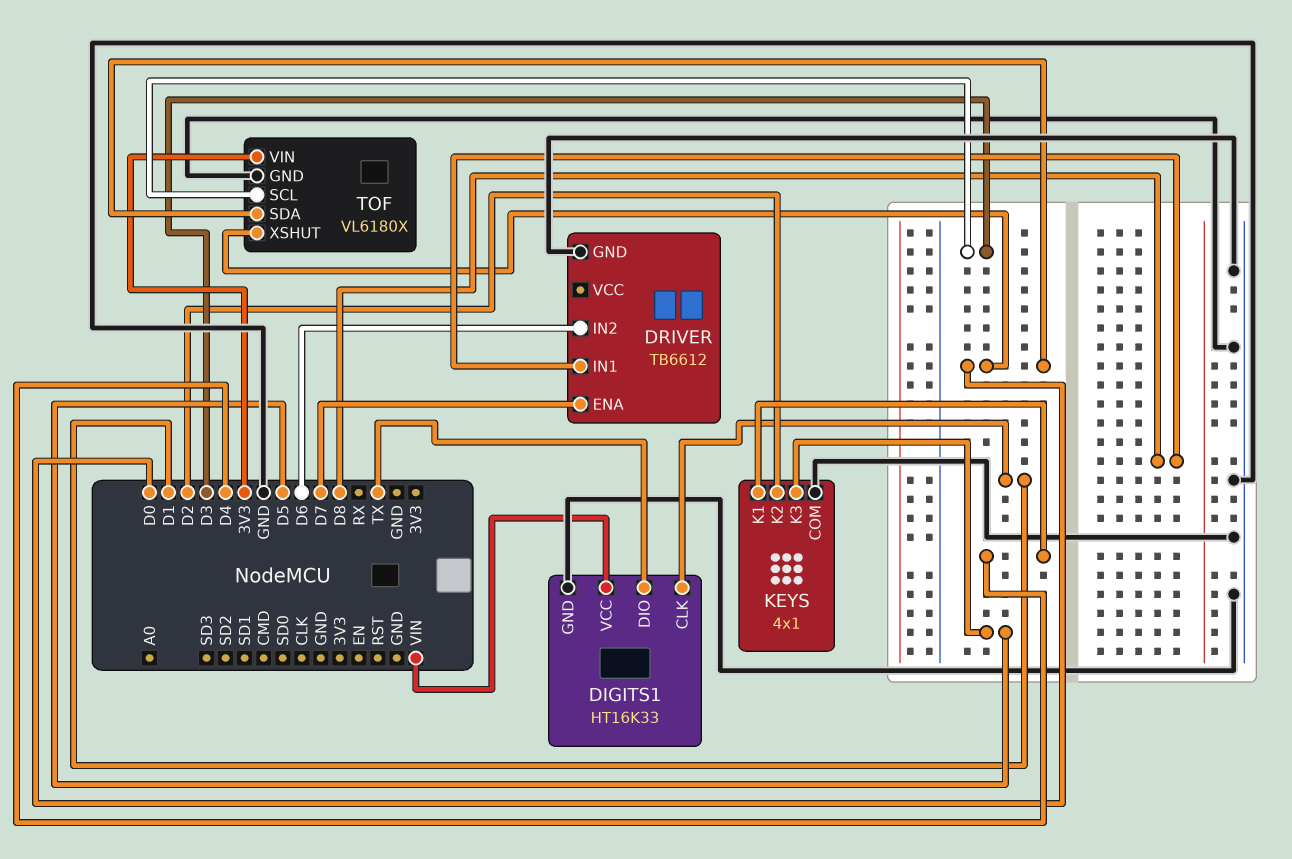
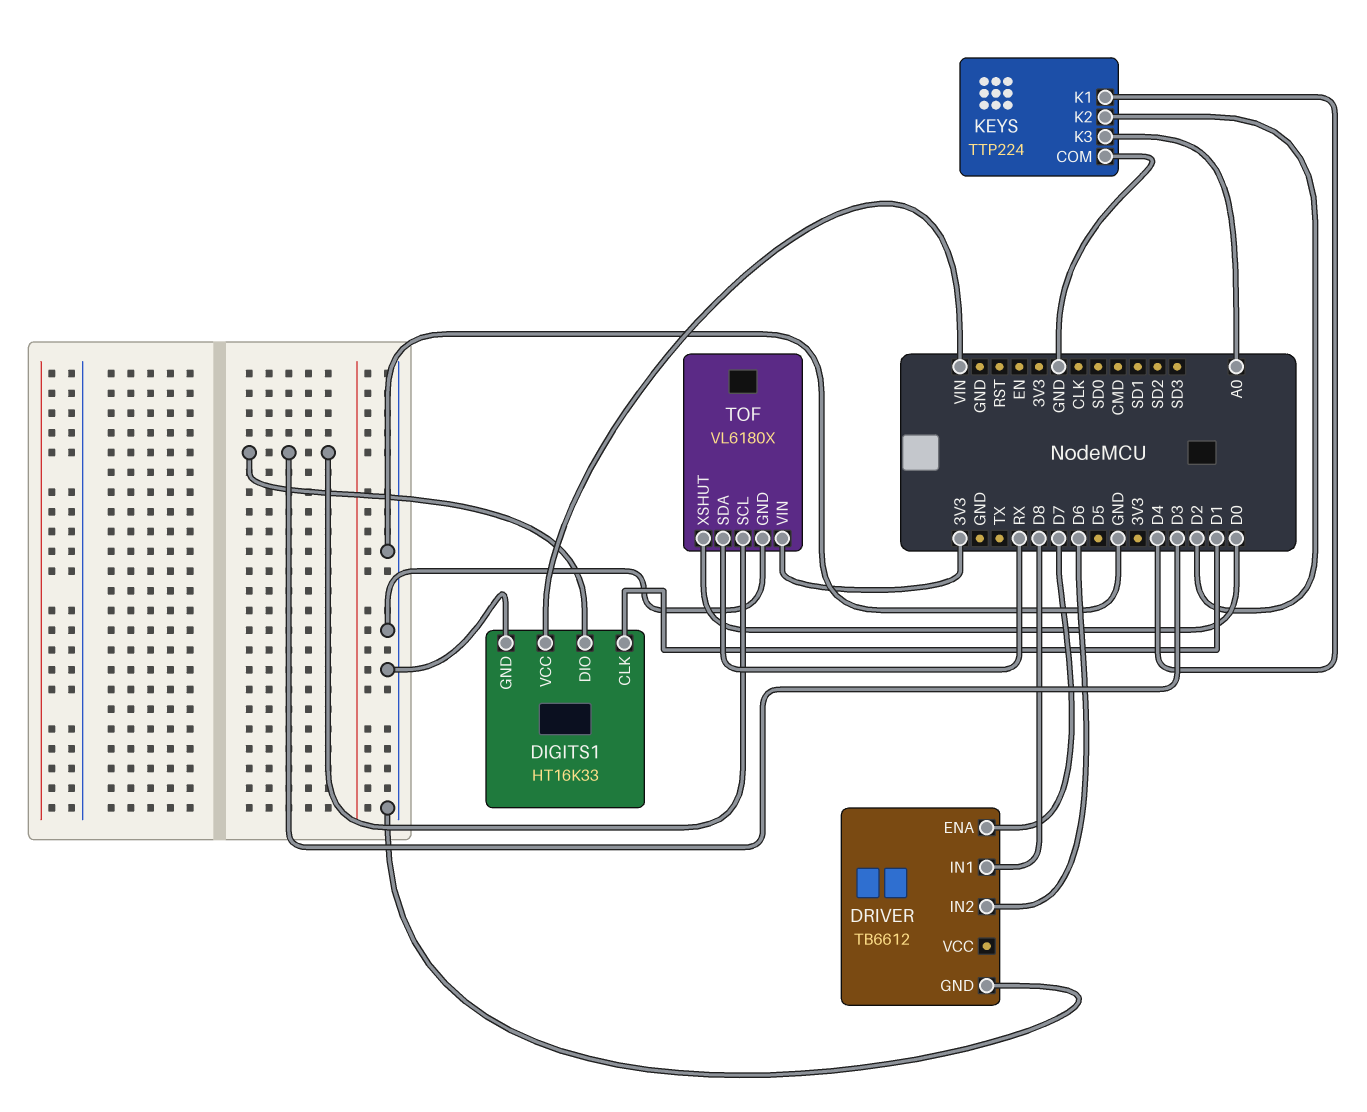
DIGITS1 pin DIO: TX -> D3
KEYS: 4x1 -> TTP224
KEYS pin K3: D5 -> A0
TOF pin SDA: D0 -> RX

